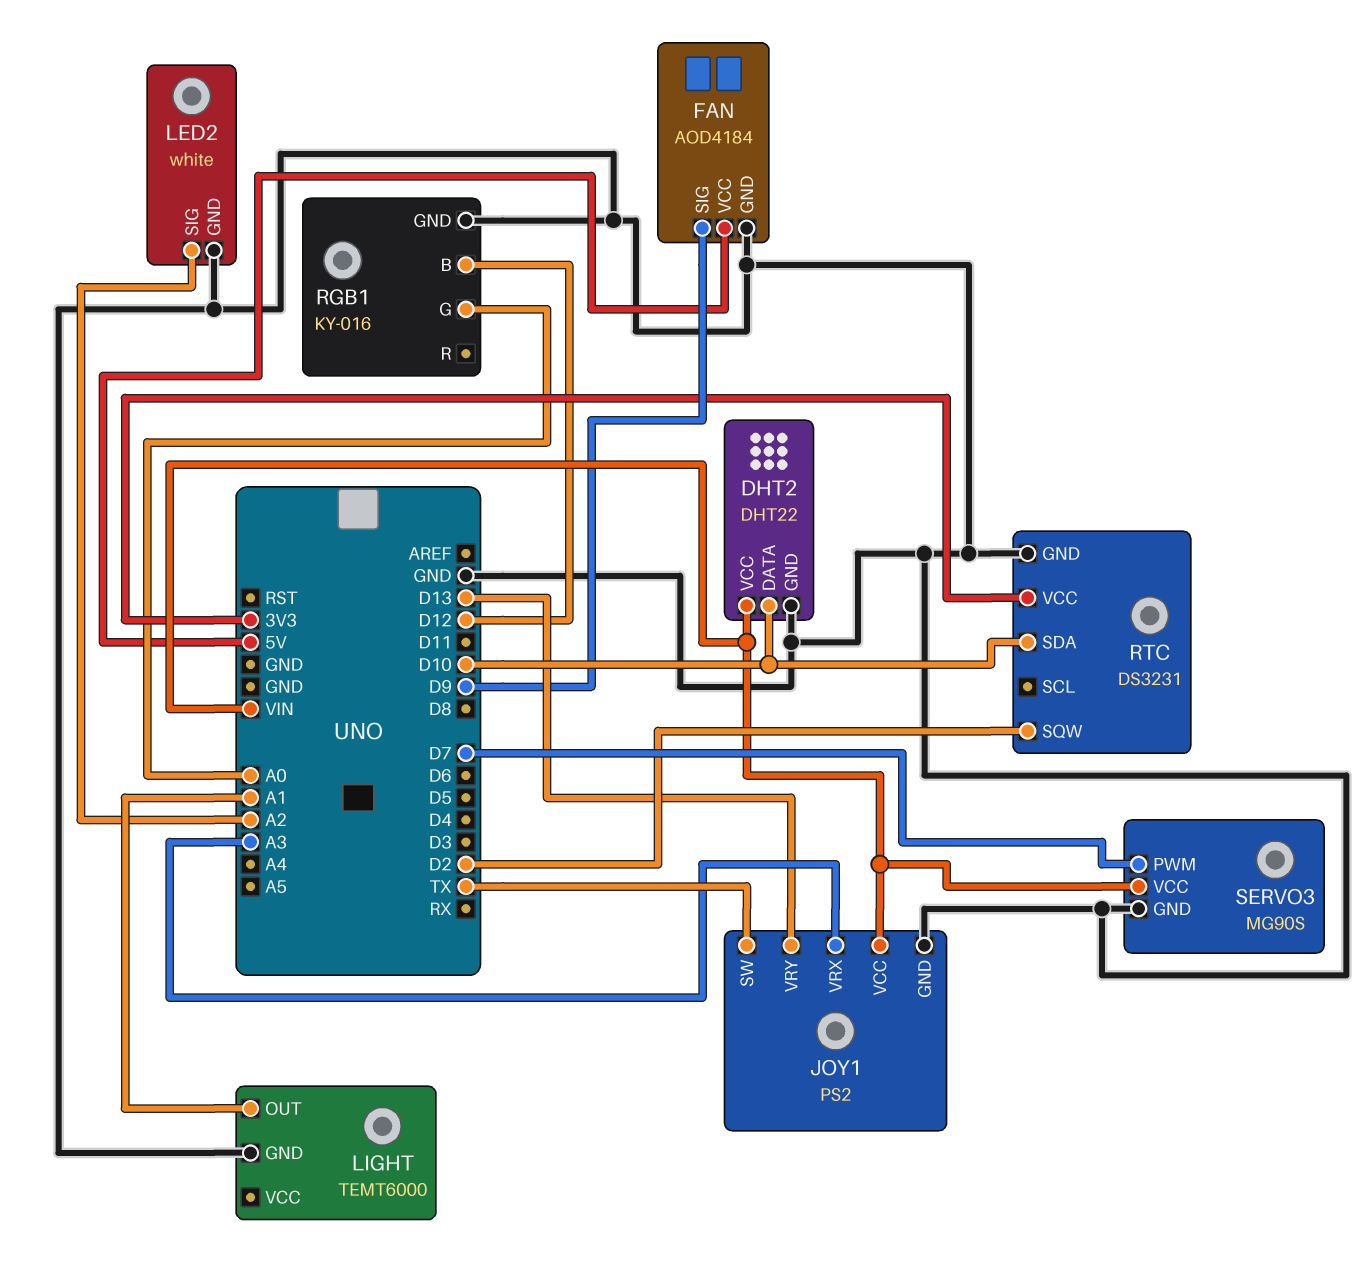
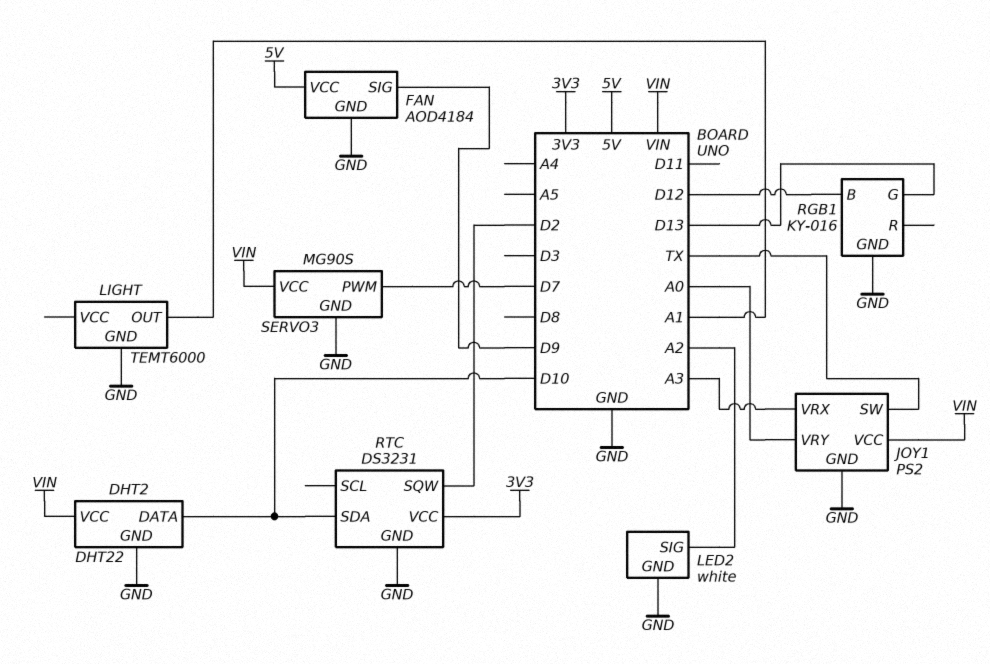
JOY1 pin VRY: D13 -> A0
RGB1 pin G: A0 -> D13

